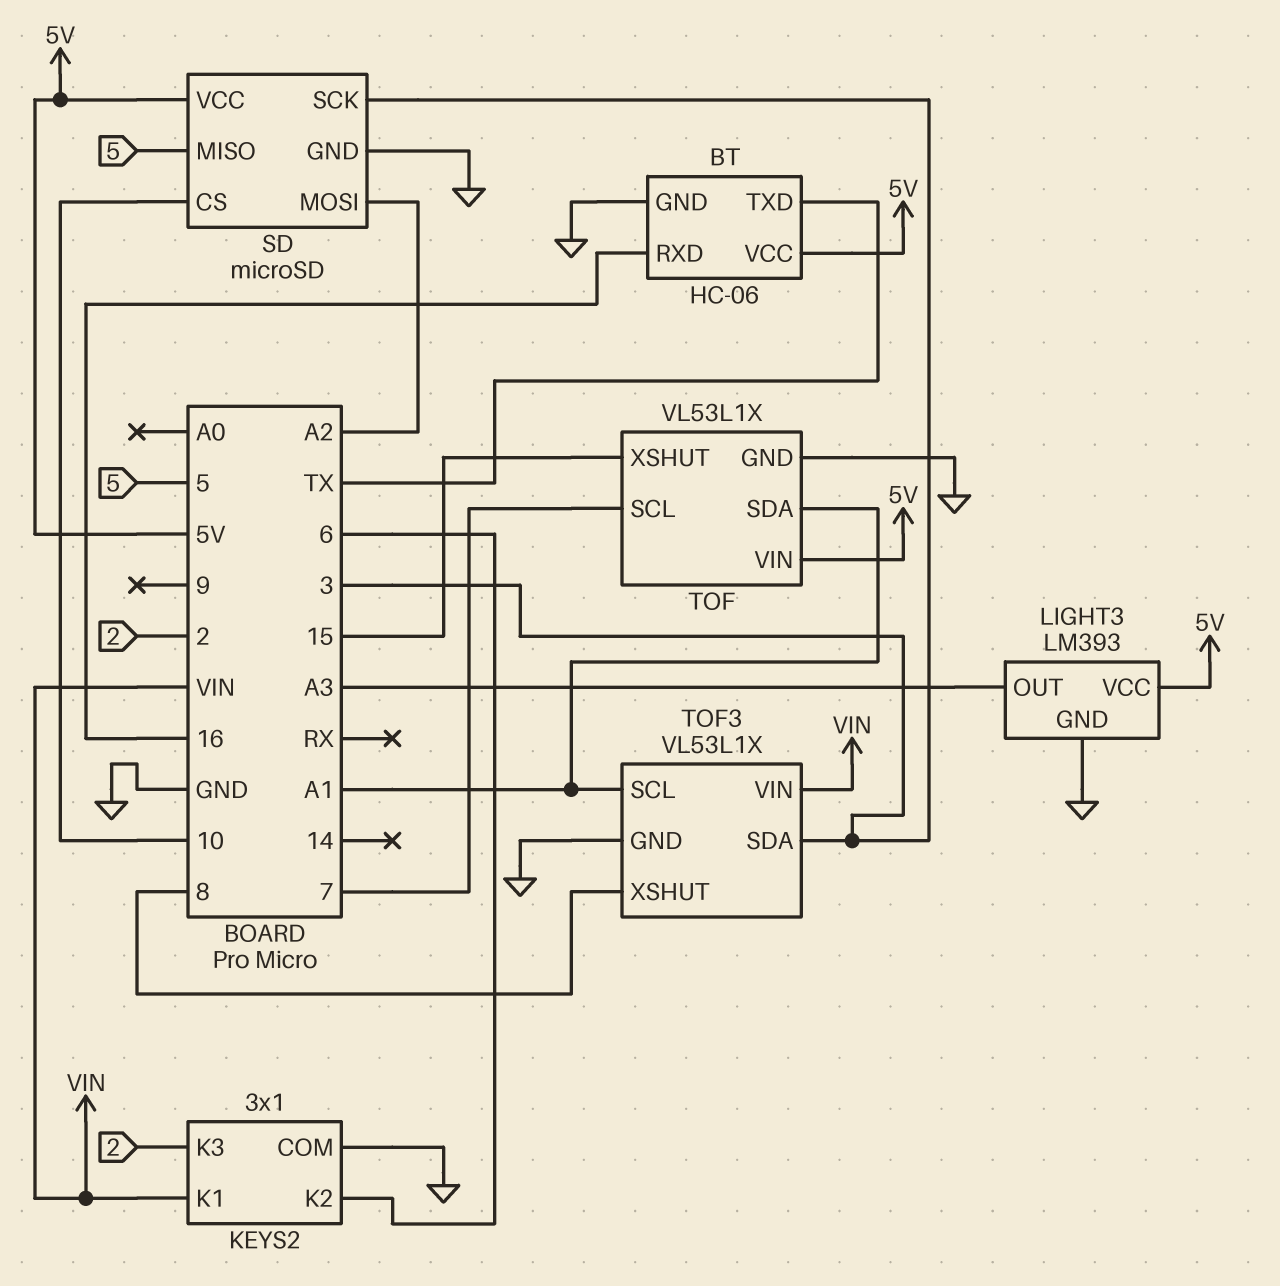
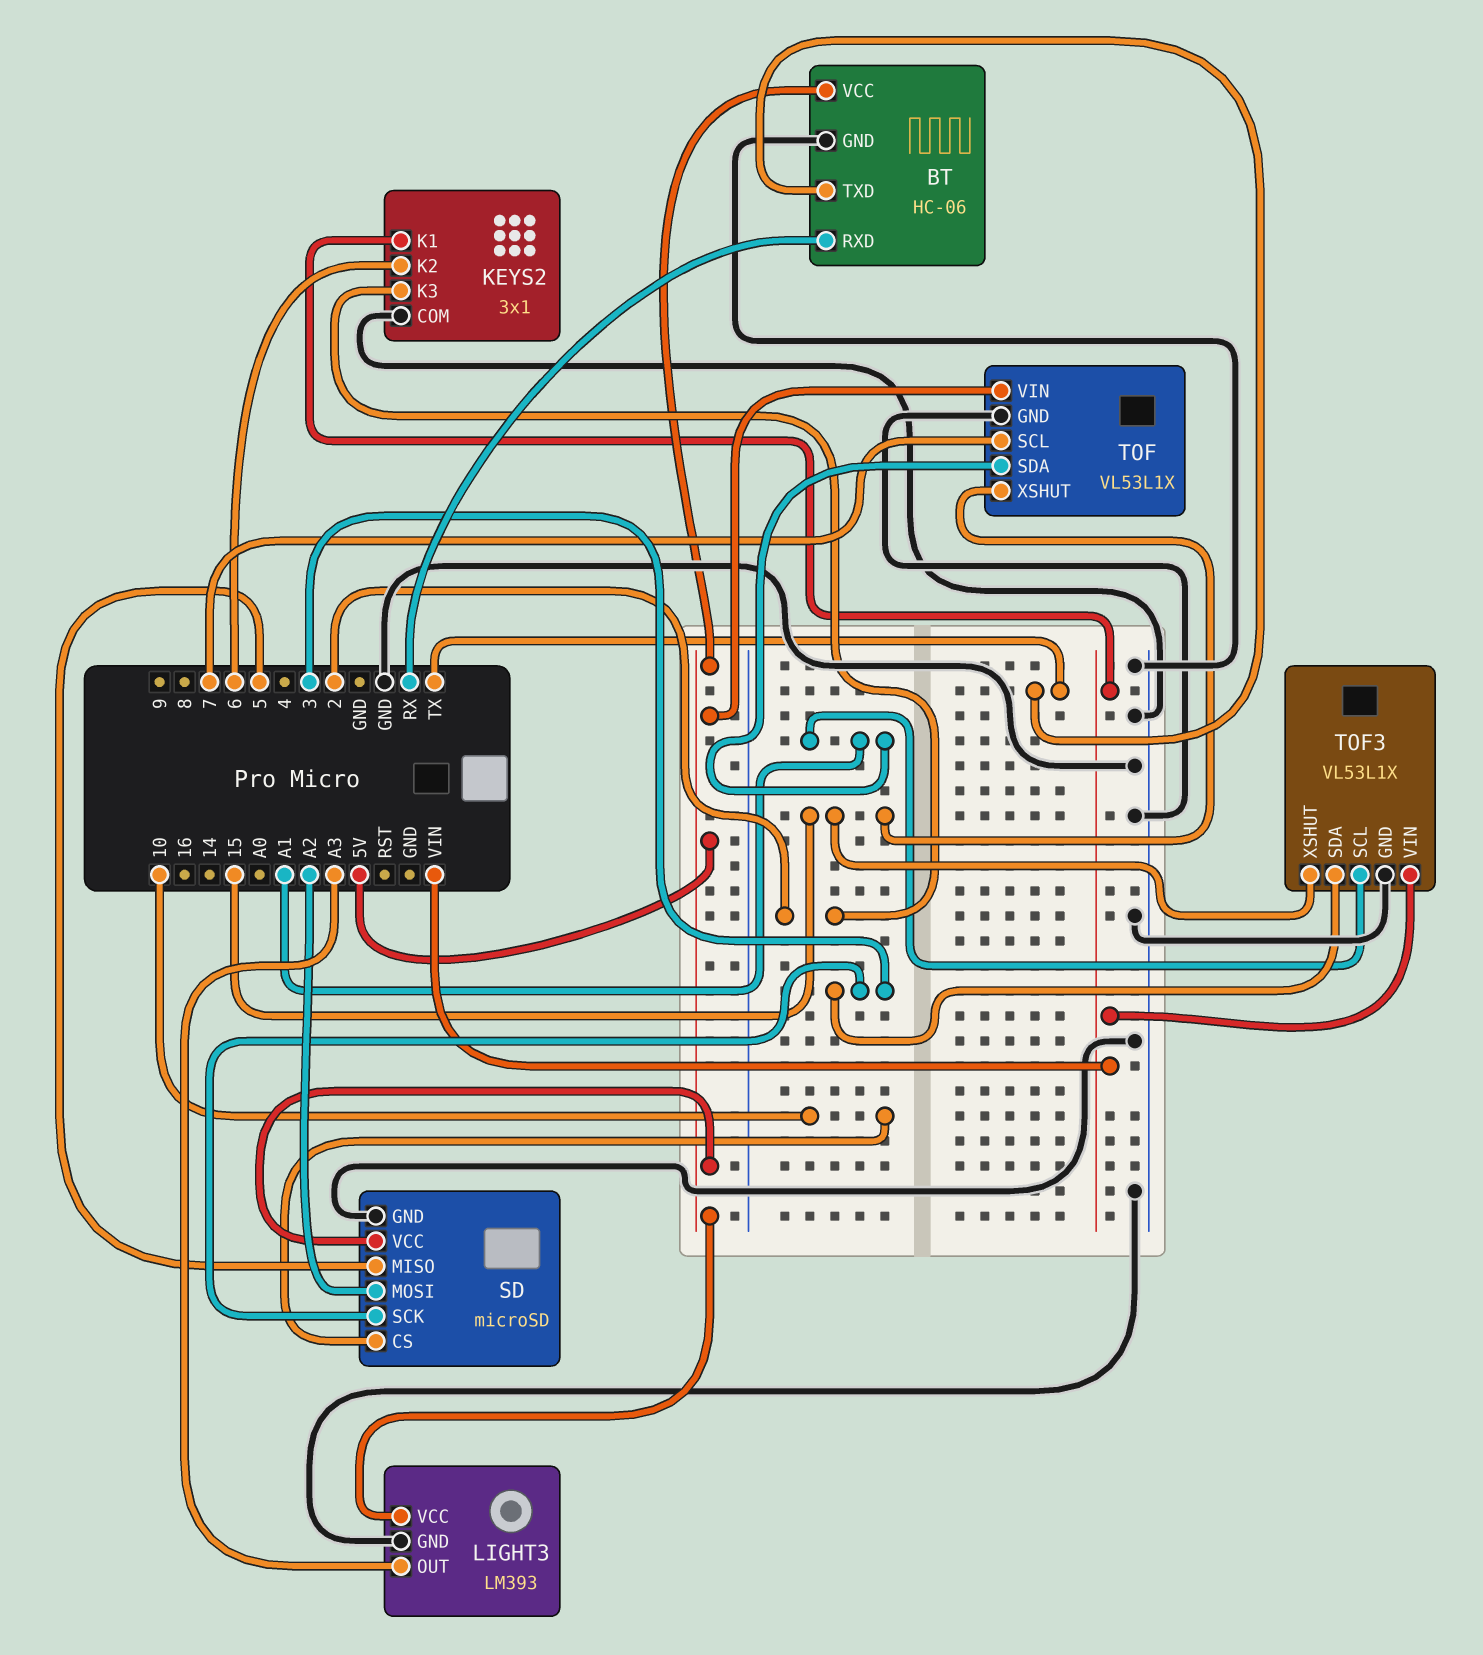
BT pin RXD: 16 -> RX
TOF3 pin XSHUT: 8 -> 15

